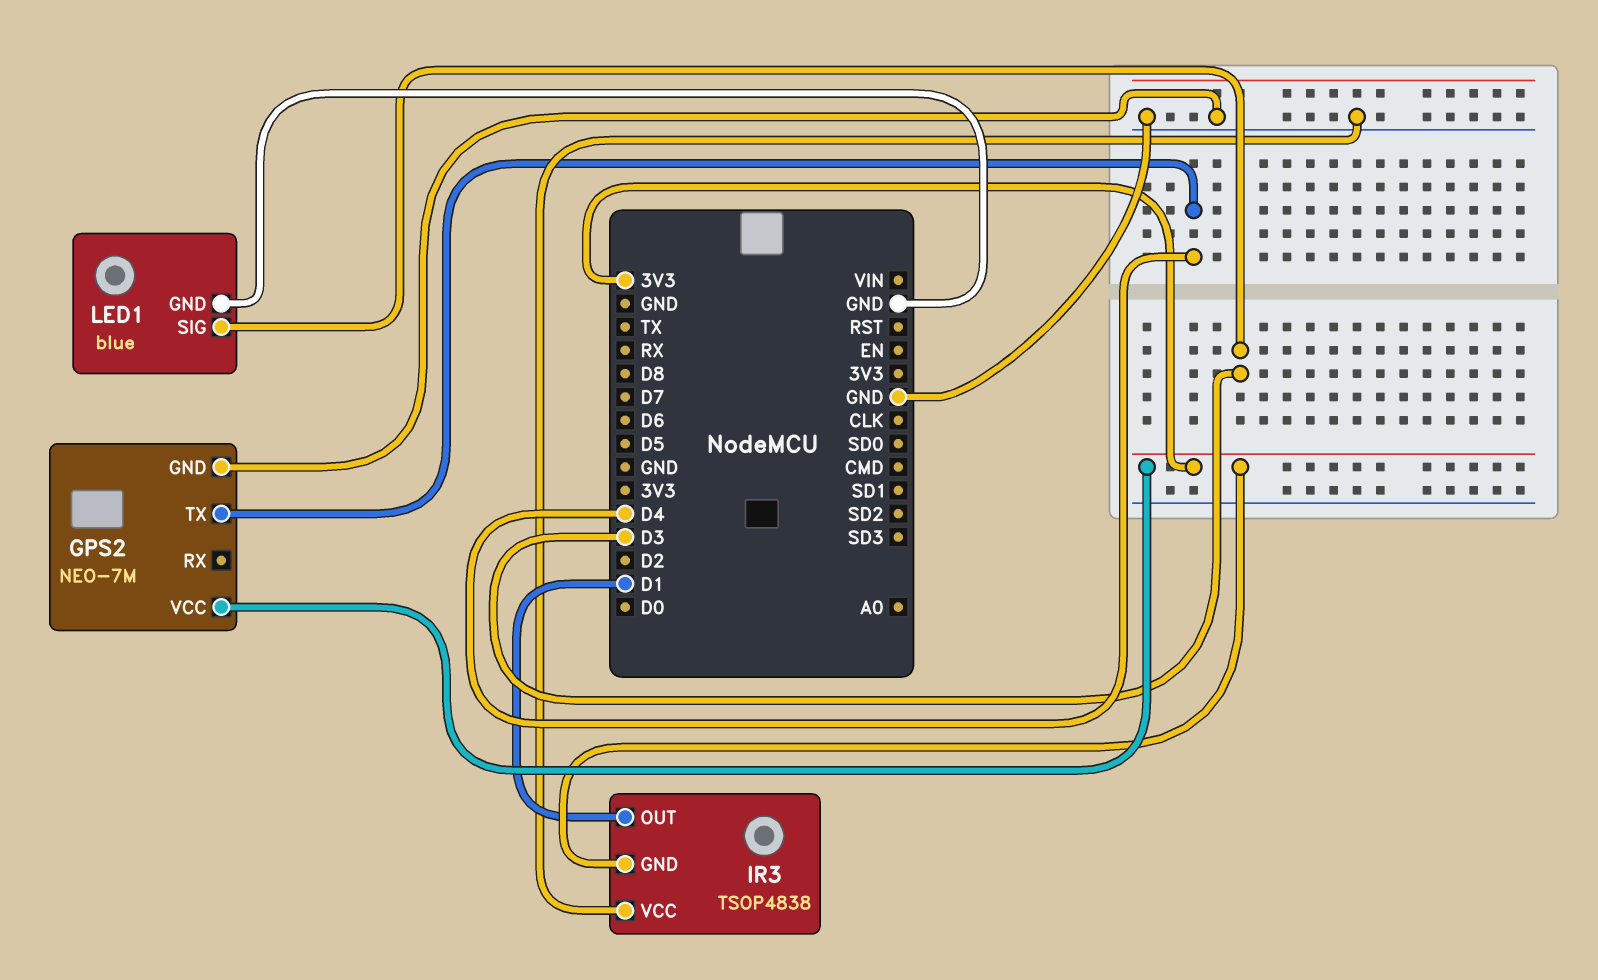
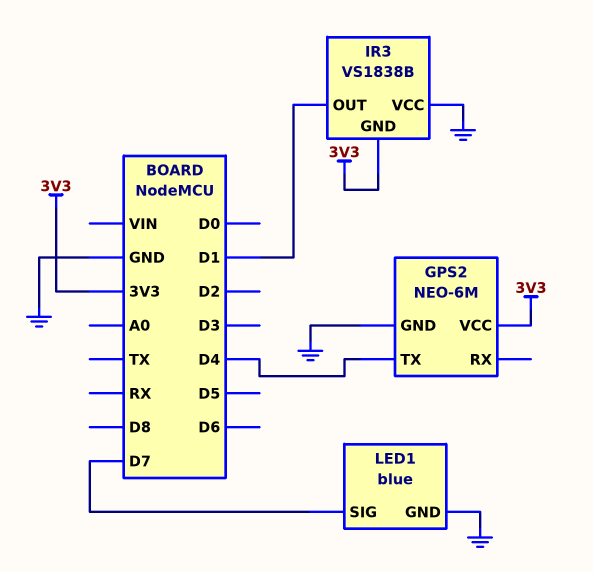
GPS2: NEO-7M -> NEO-6M
IR3: TSOP4838 -> VS1838B
LED1 pin SIG: D3 -> D7

